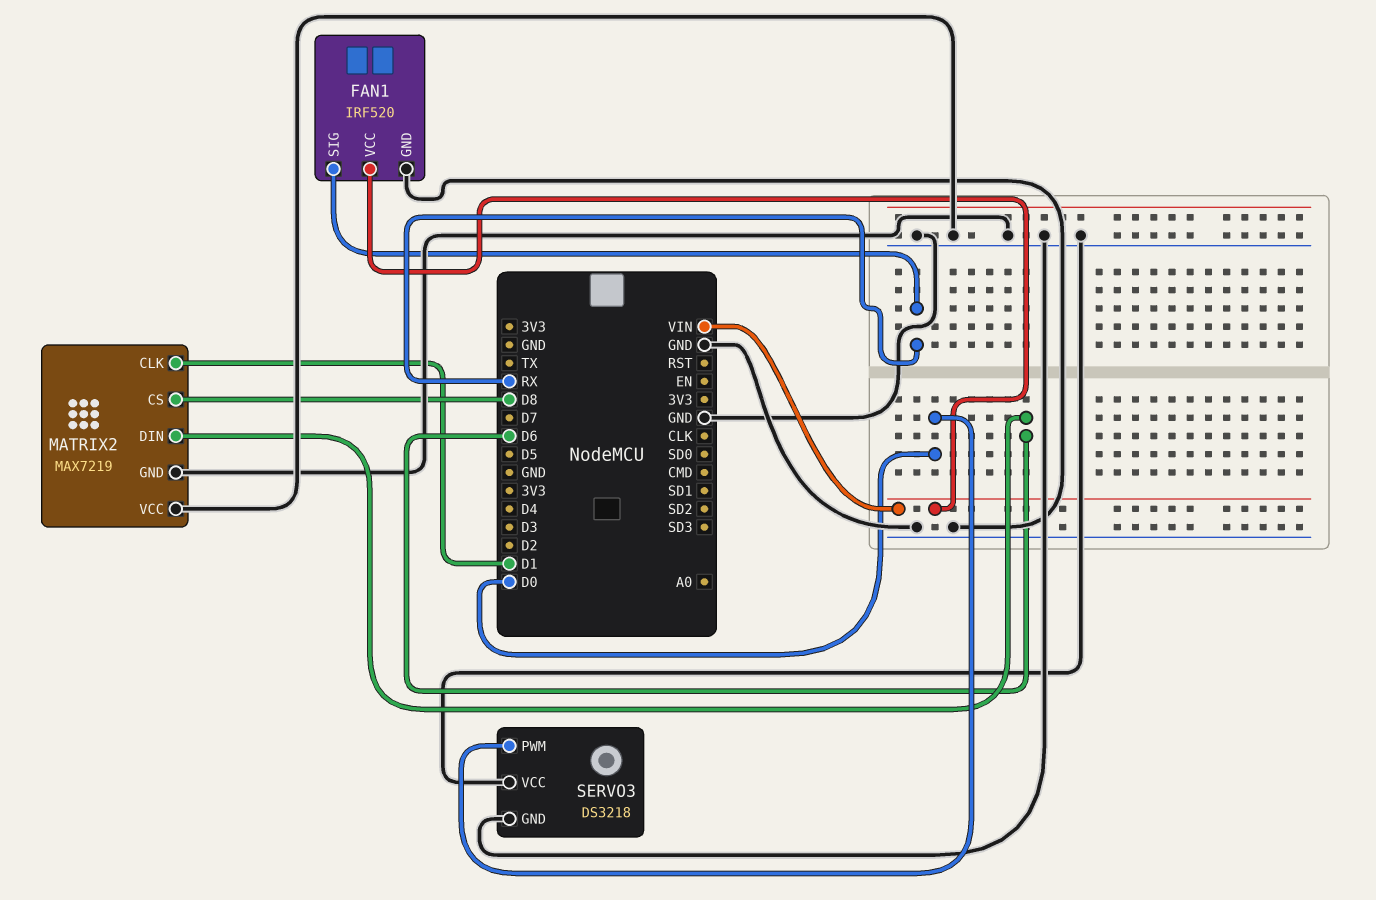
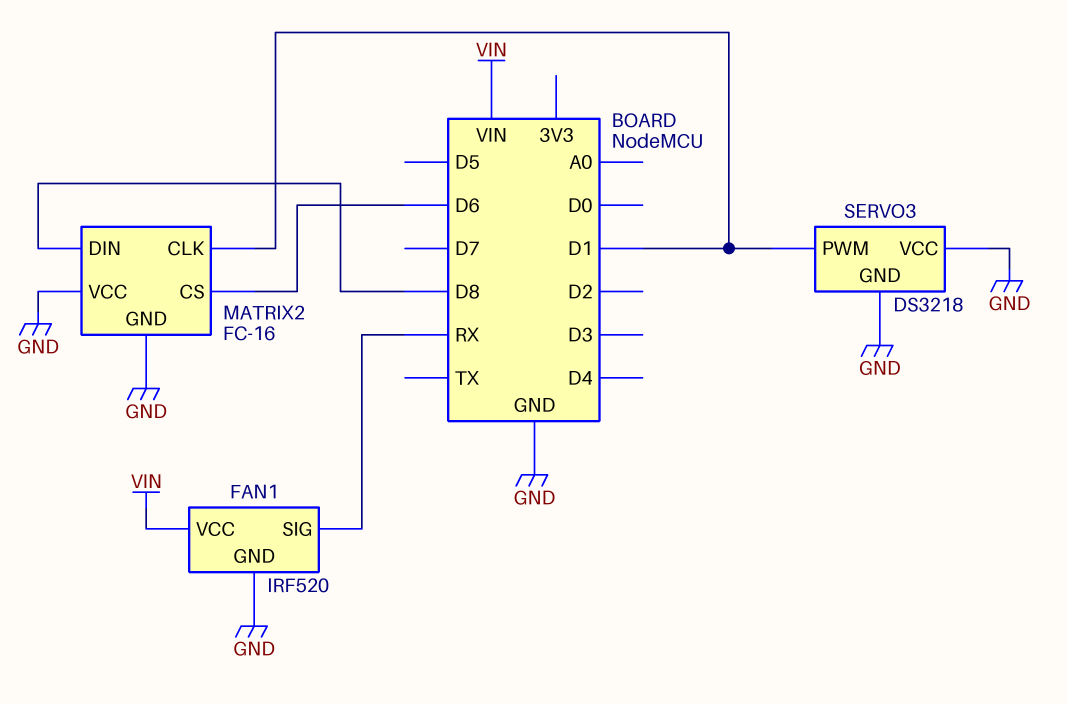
MATRIX2: MAX7219 -> FC-16
MATRIX2 pin CS: D8 -> D6
MATRIX2 pin DIN: D6 -> D8
SERVO3 pin PWM: D0 -> D1

